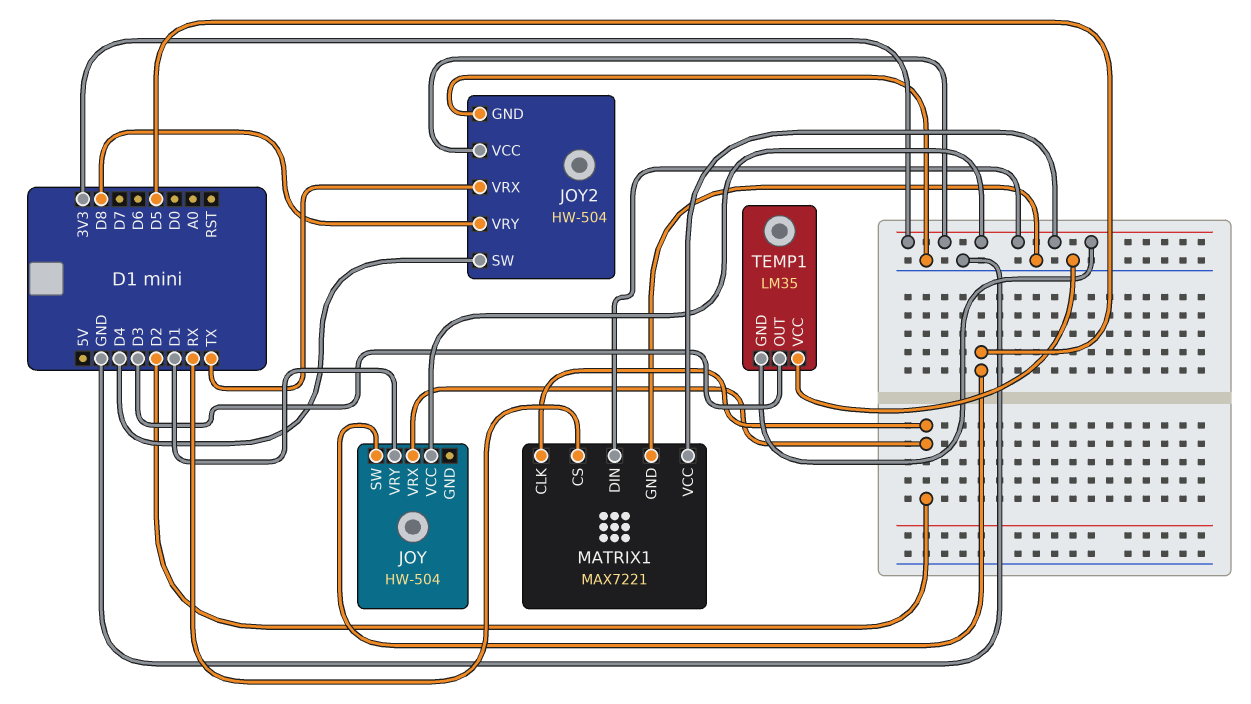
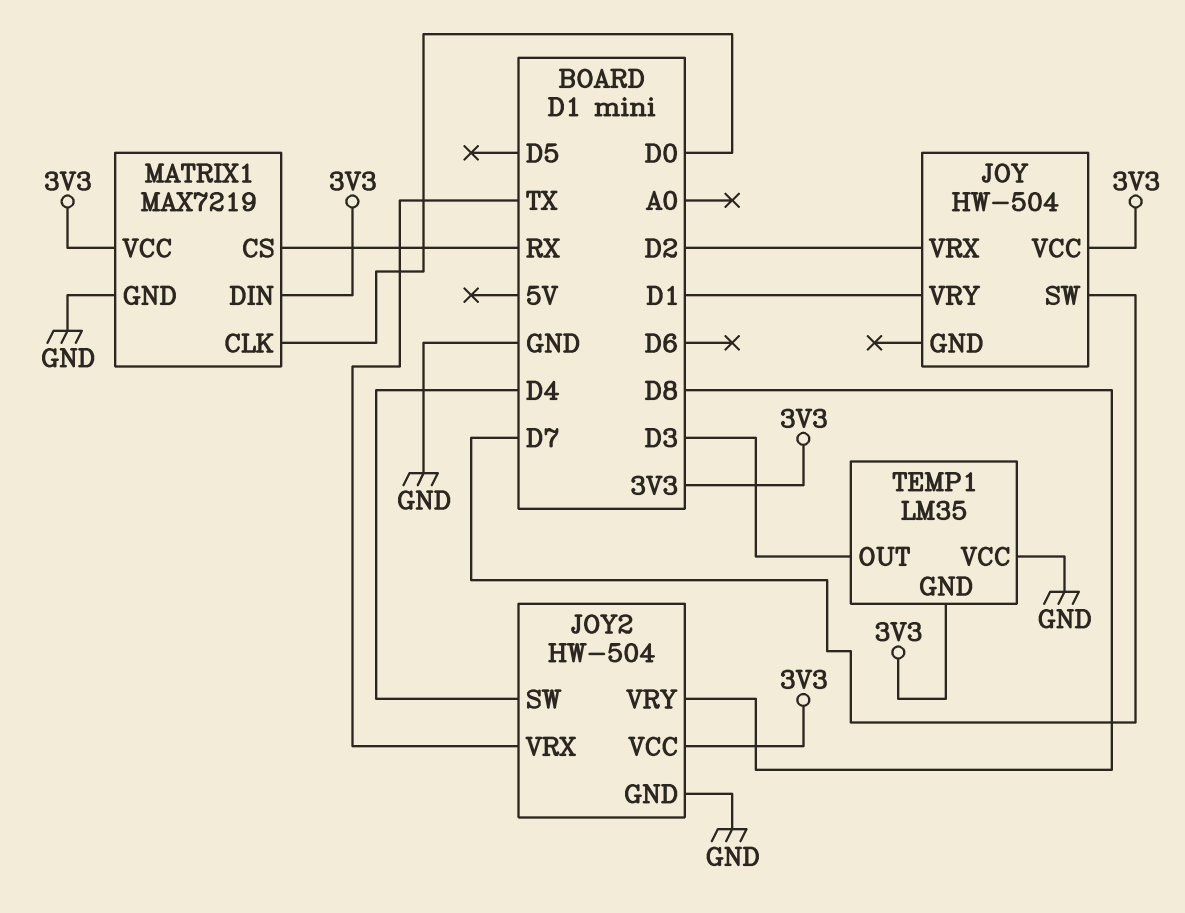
JOY pin SW: D5 -> D7
MATRIX1: MAX7221 -> MAX7219
MATRIX1 pin CLK: D2 -> D0

